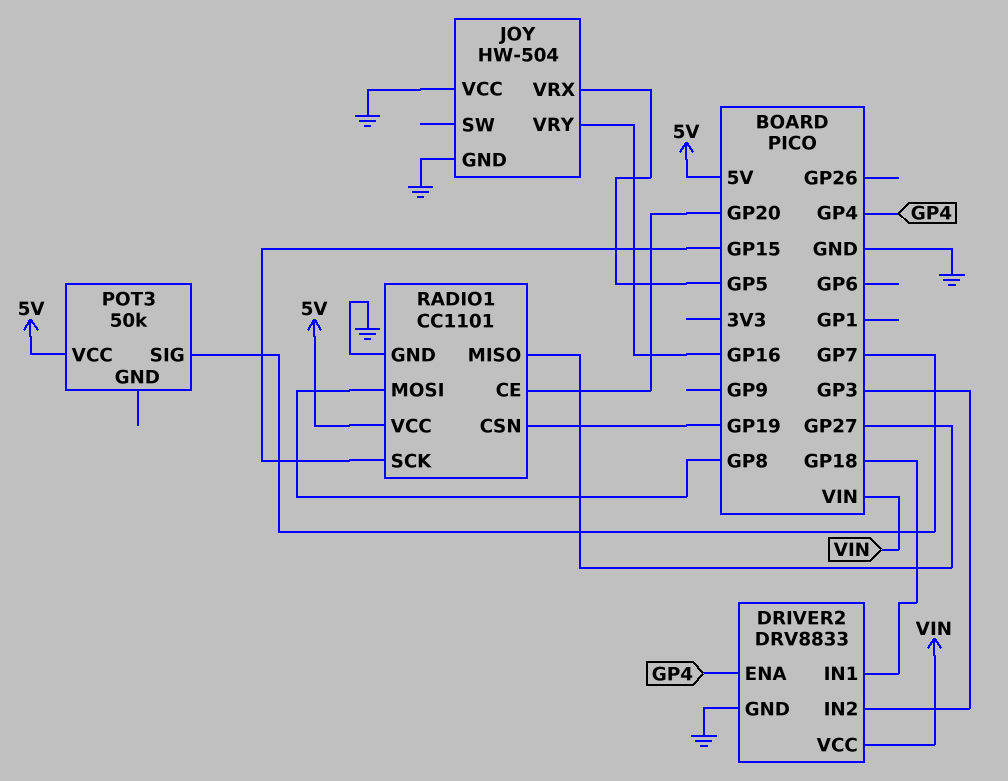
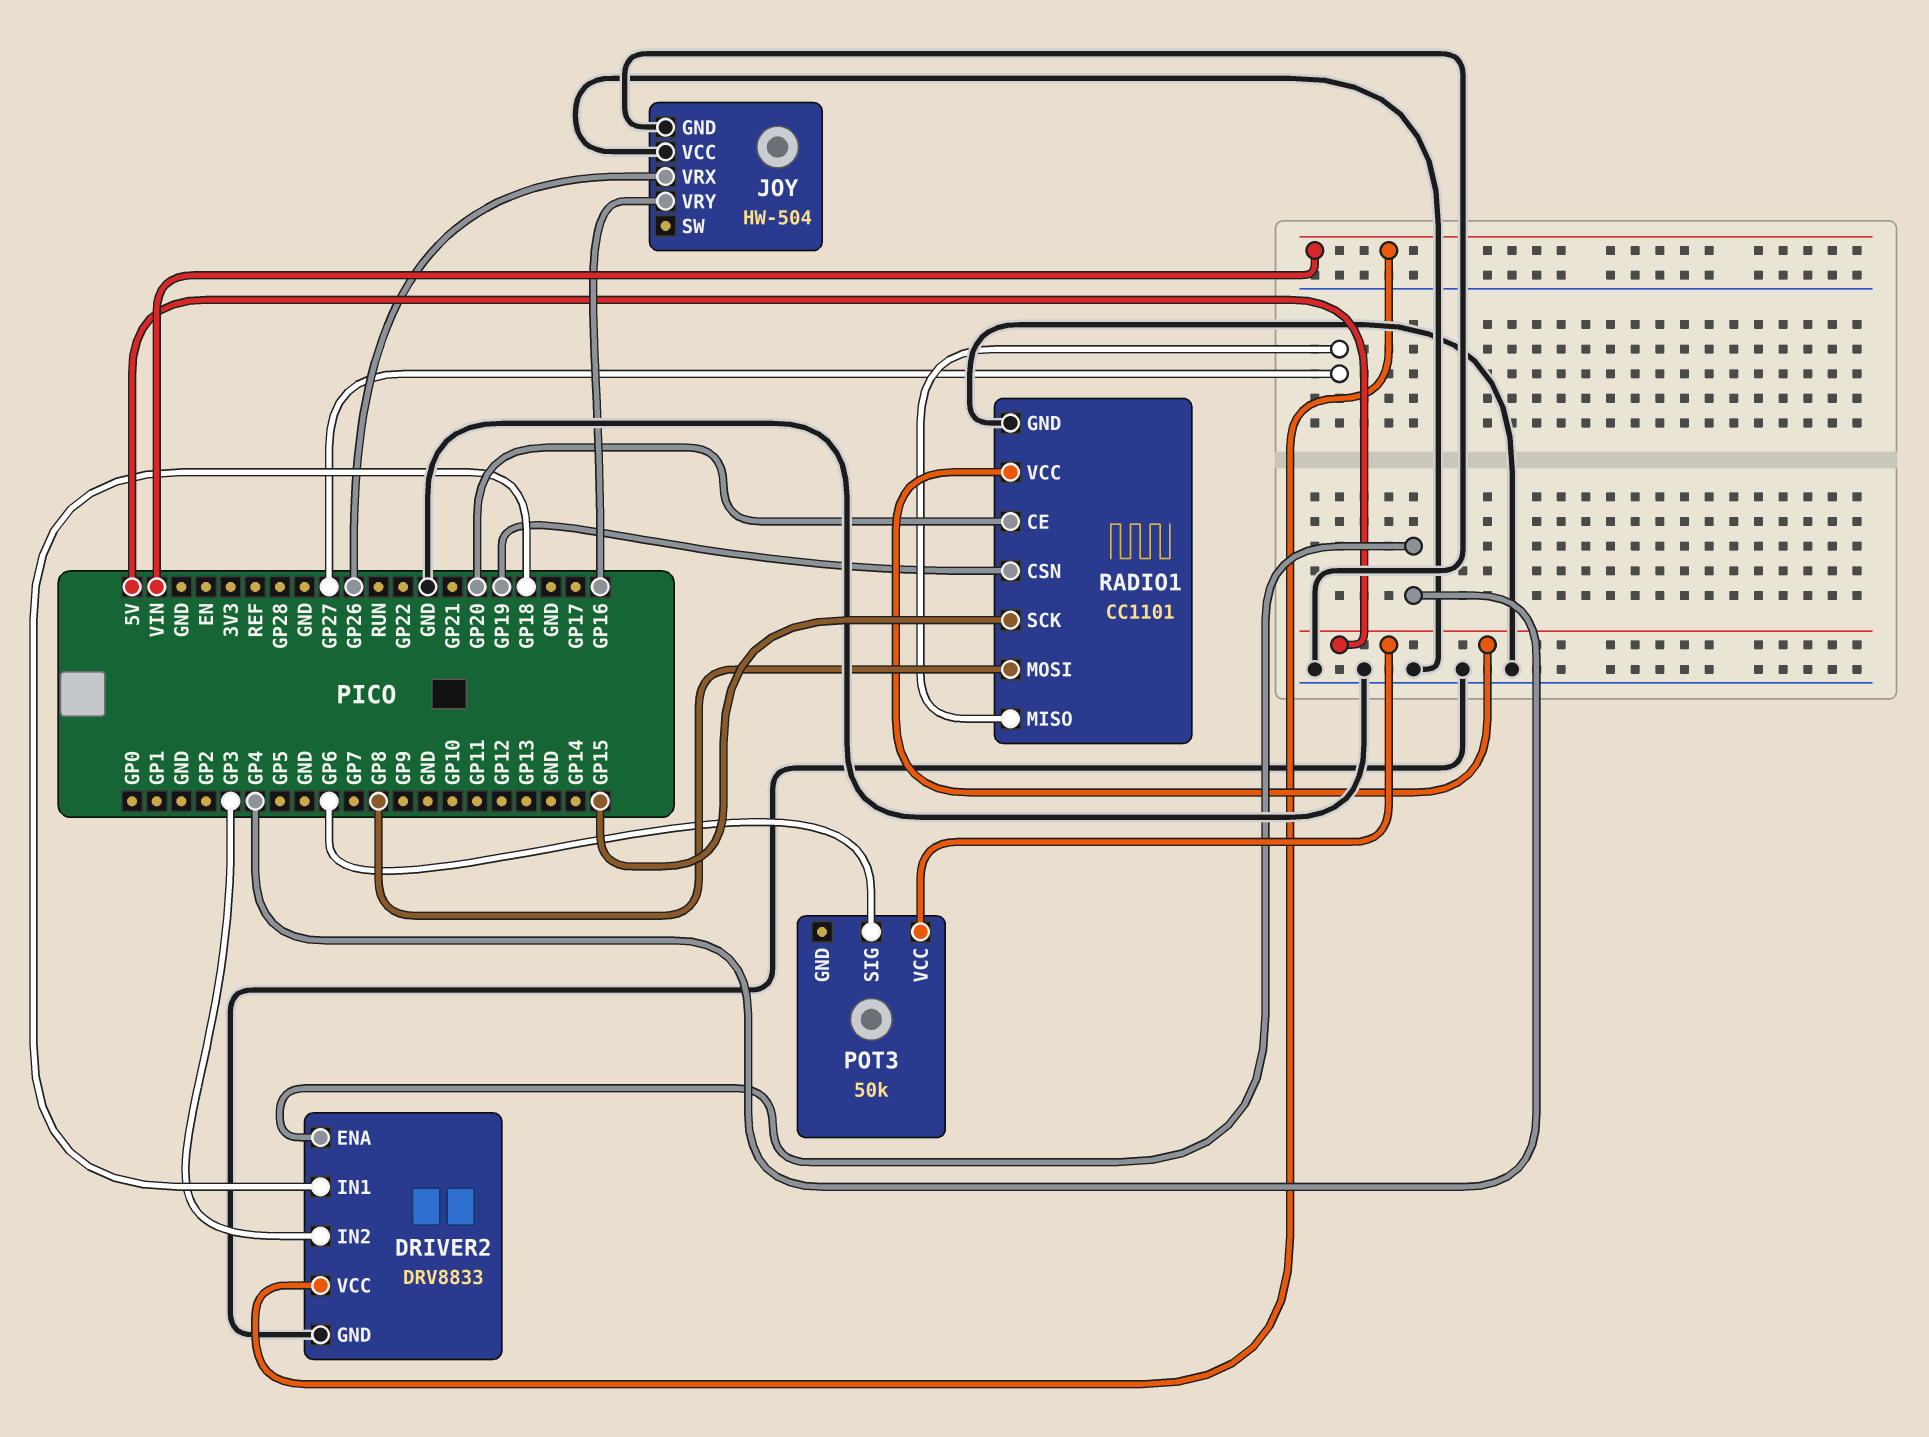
JOY pin VRX: GP5 -> GP26
POT3 pin SIG: GP7 -> GP6

